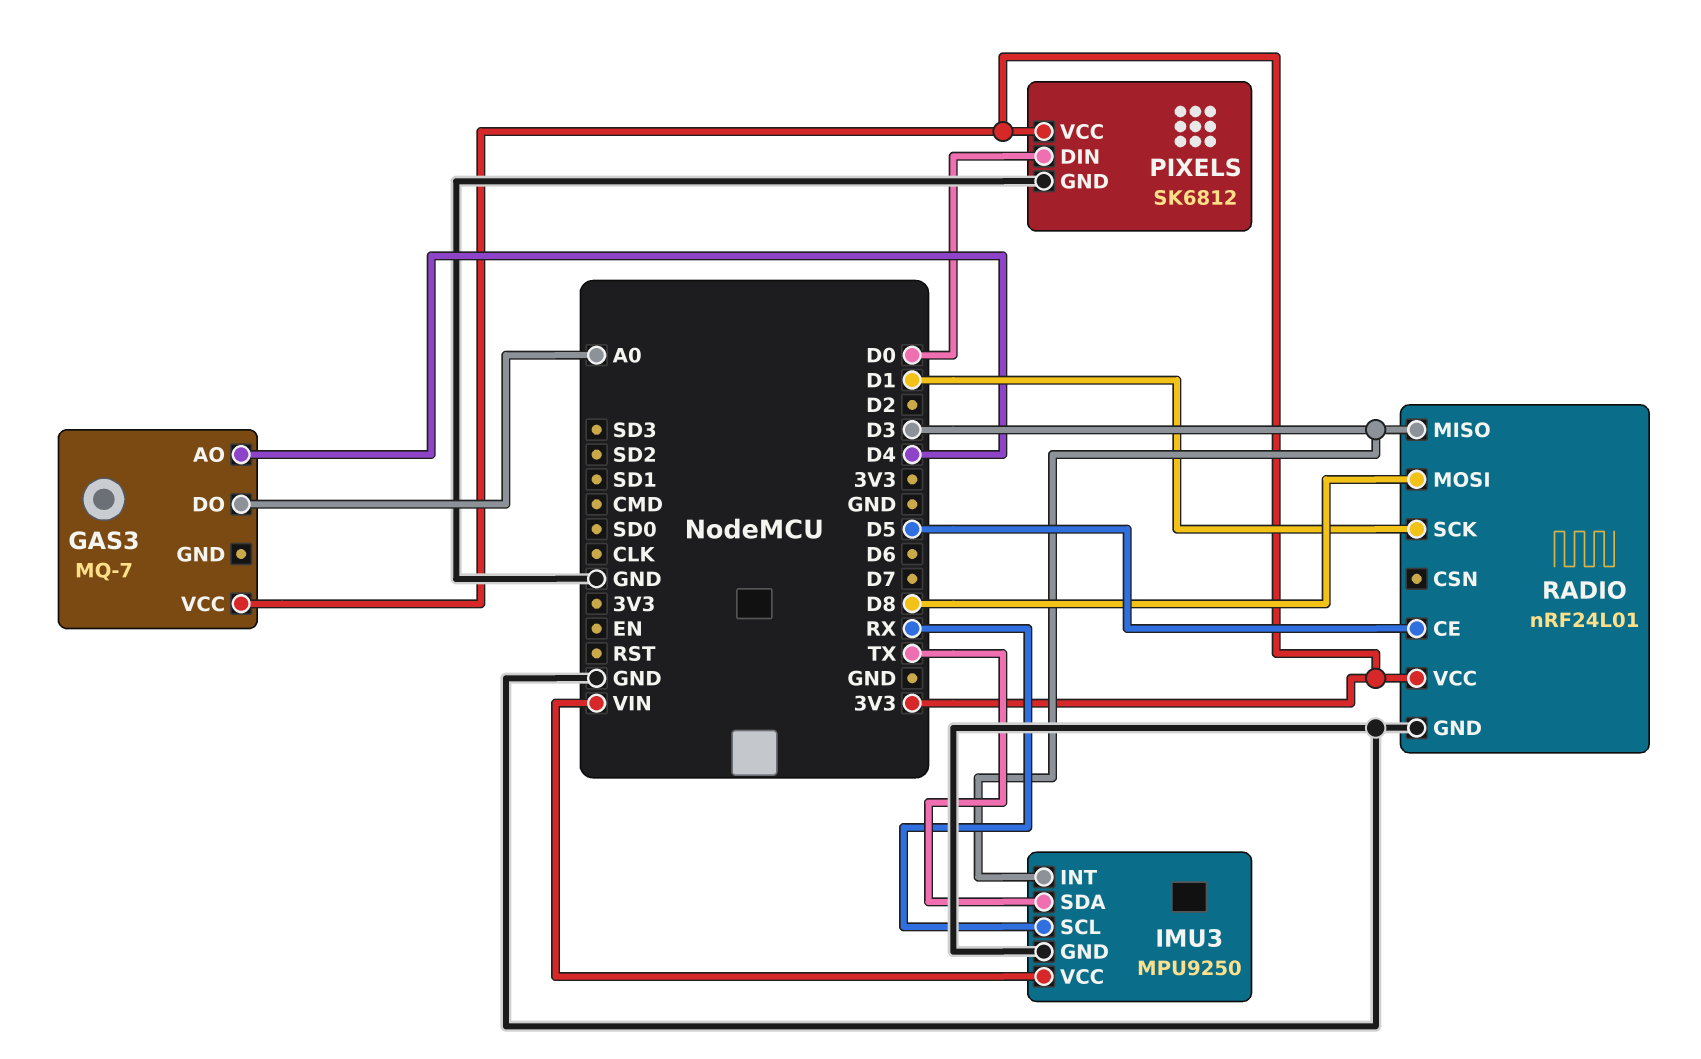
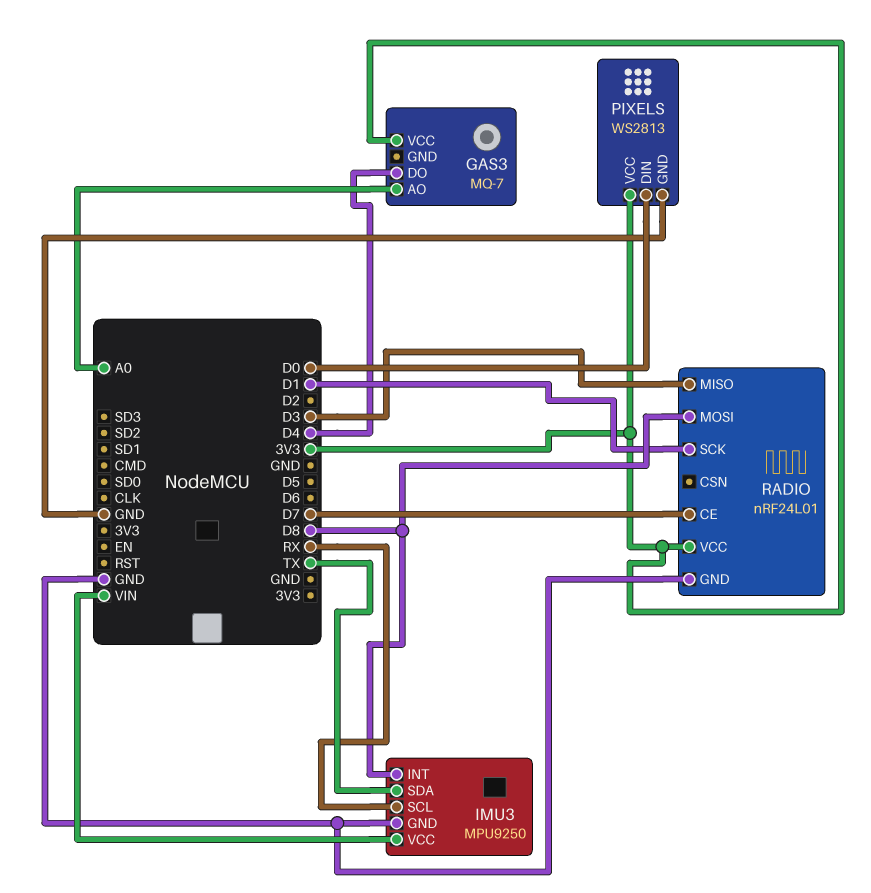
GAS3 pin AO: D4 -> A0
GAS3 pin DO: A0 -> D4
IMU3 pin INT: D3 -> D8
PIXELS: SK6812 -> WS2813
RADIO pin CE: D5 -> D7

